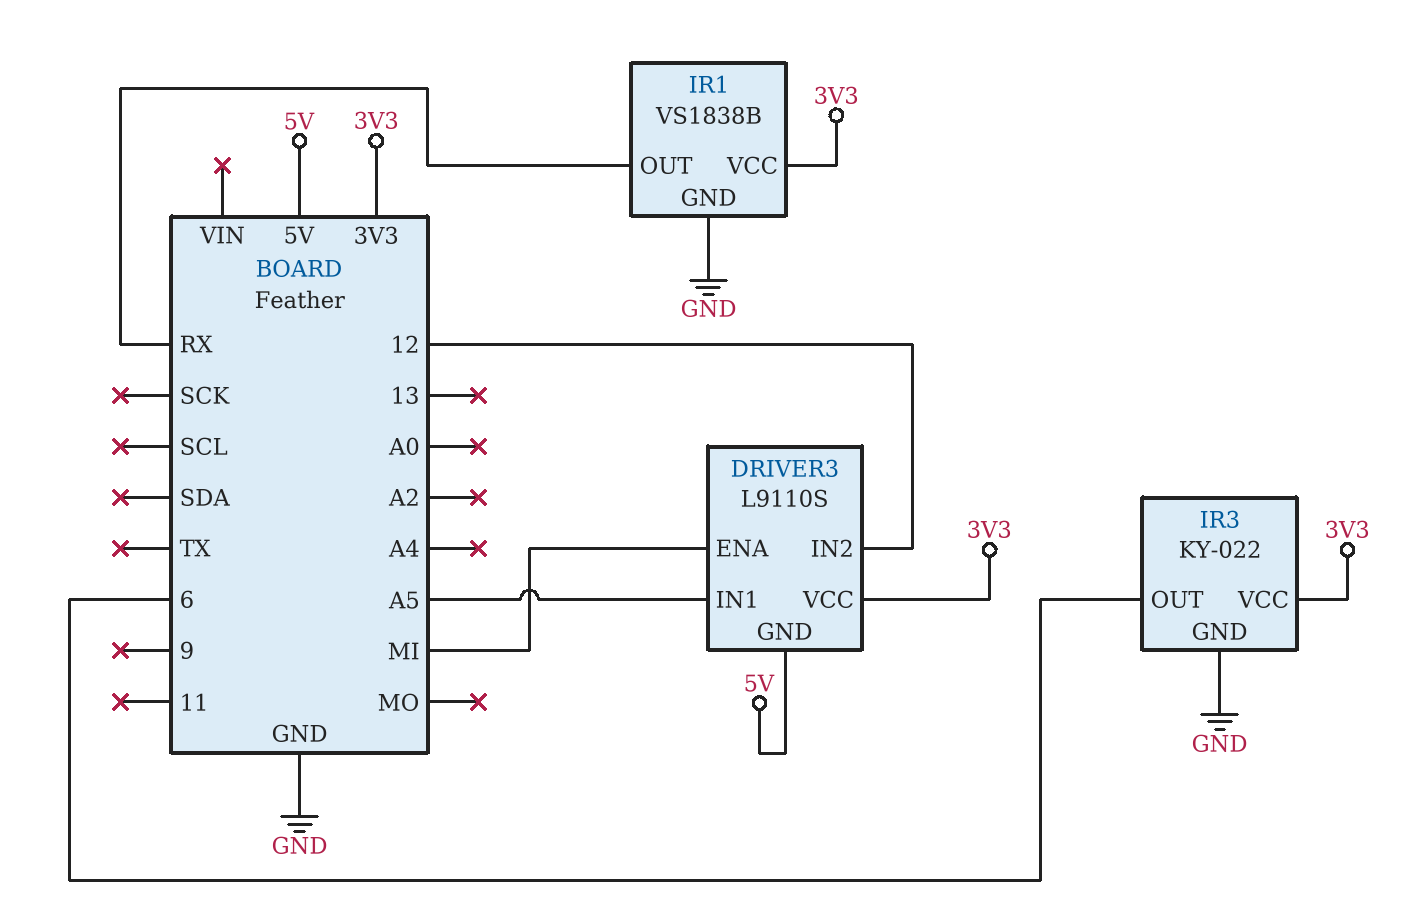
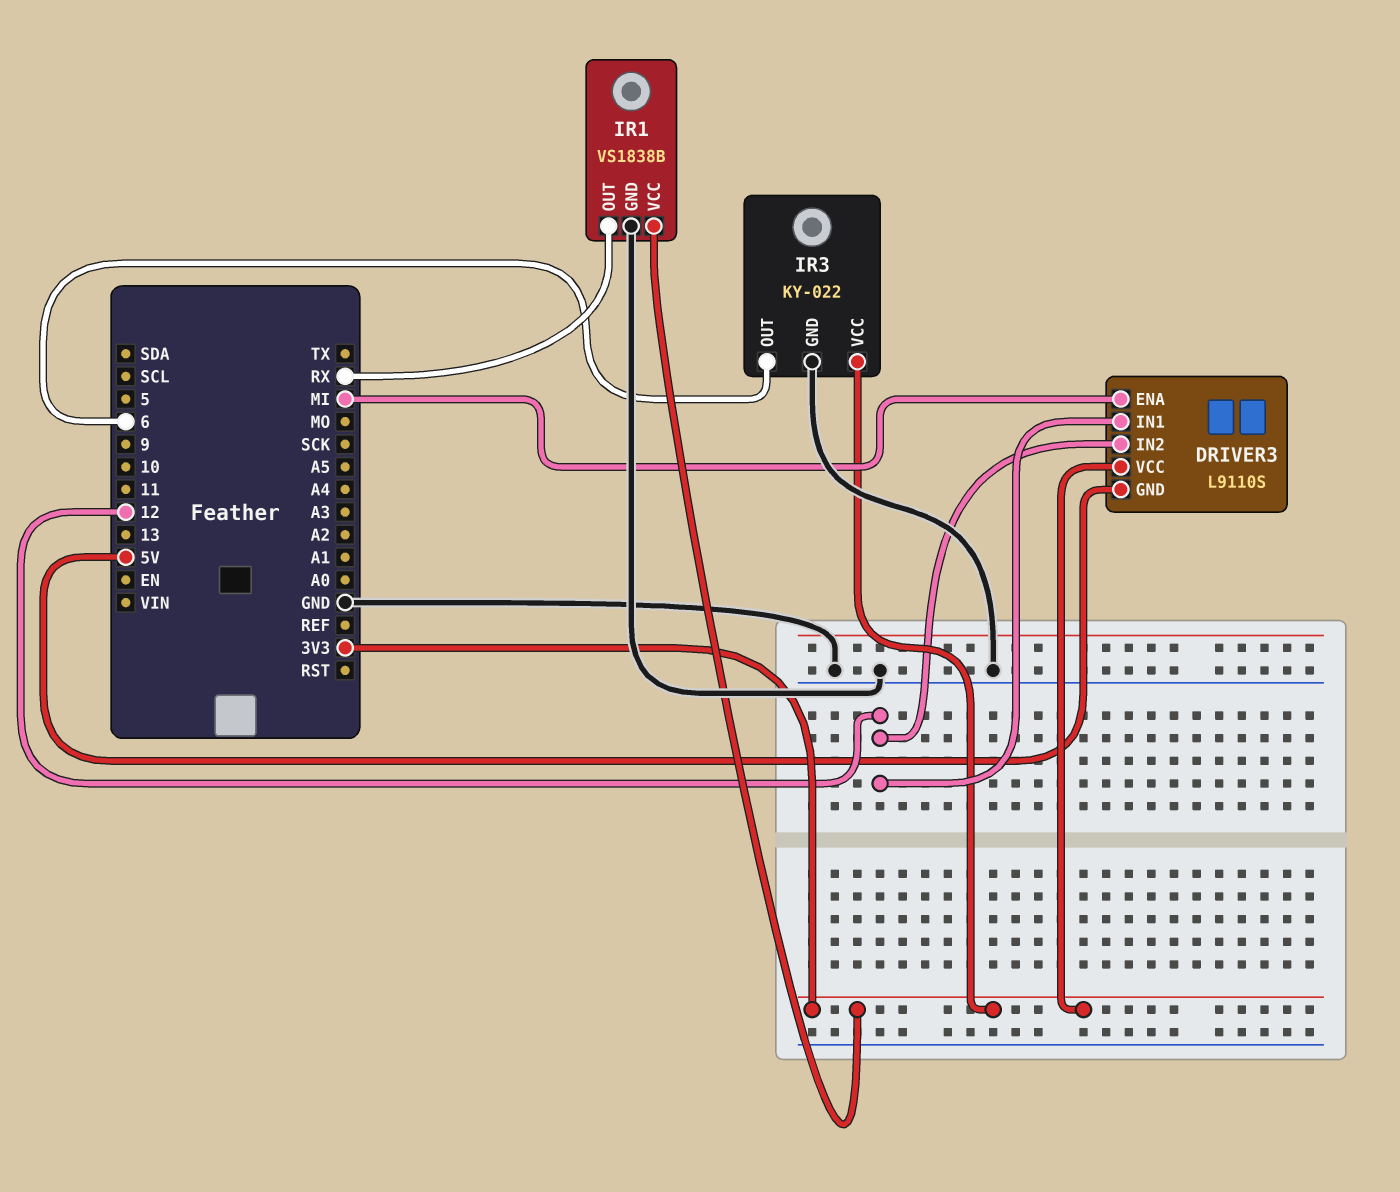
DRIVER3 pin IN1: A5 -> 12

